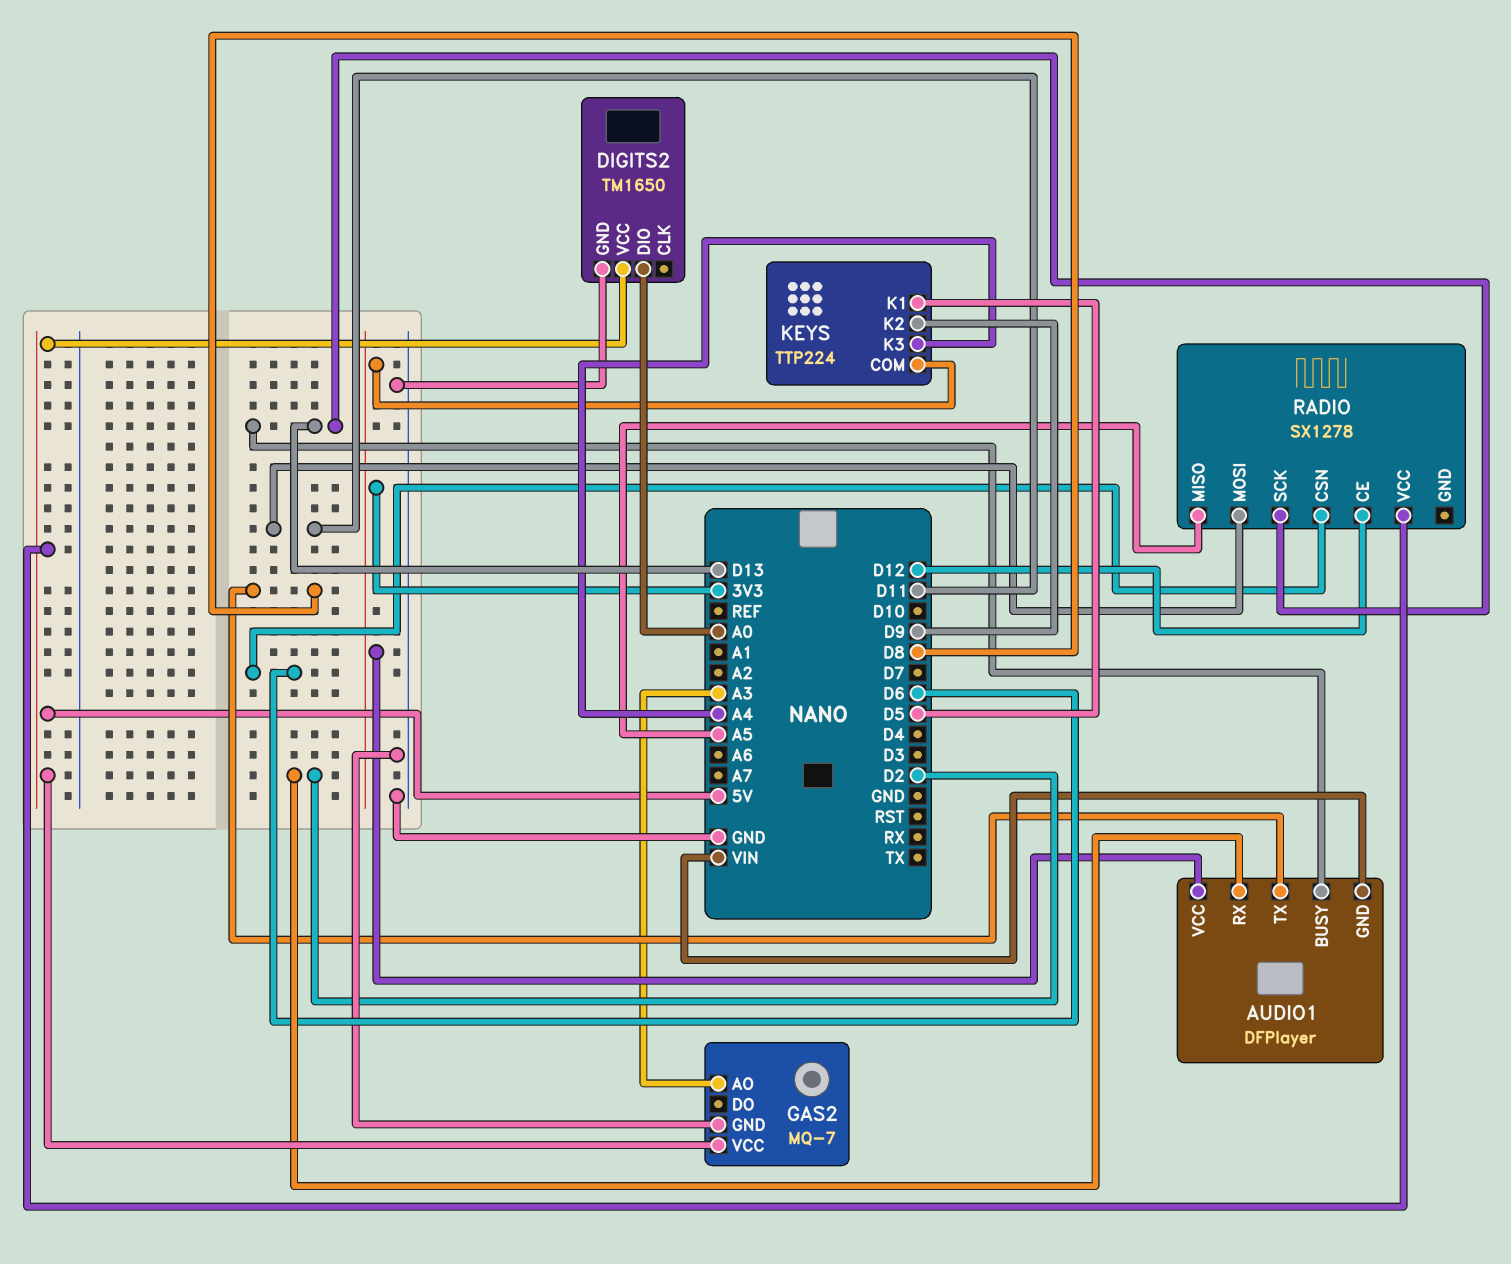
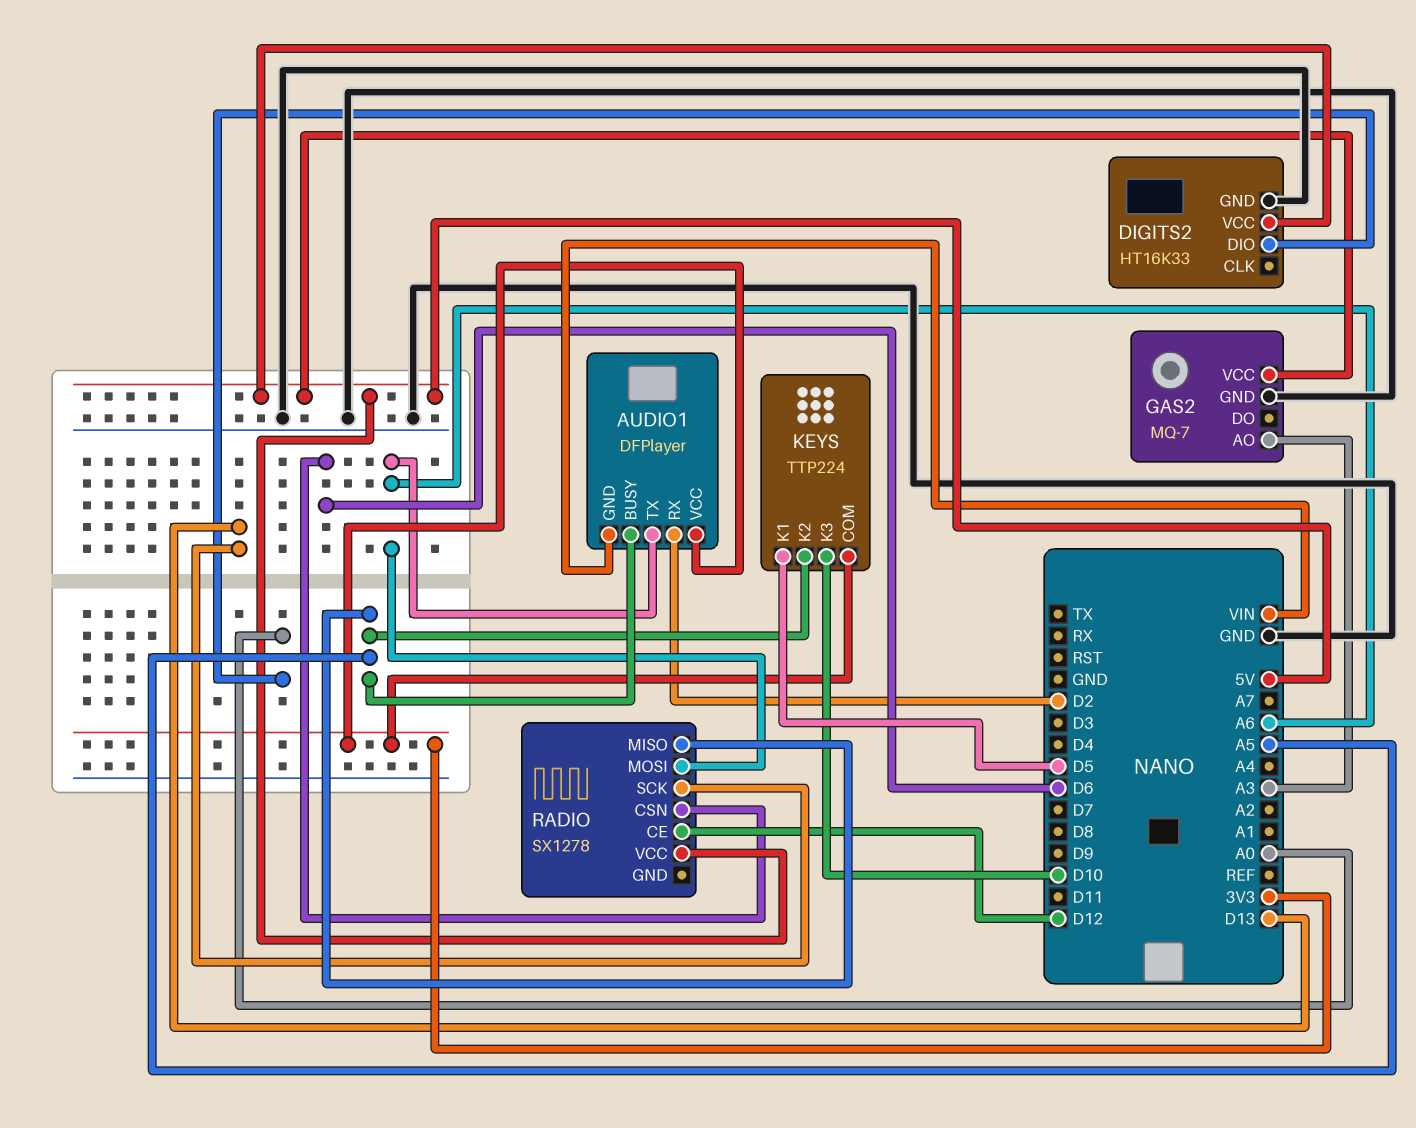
AUDIO1 pin BUSY: D13 -> A5
AUDIO1 pin TX: D8 -> A6
DIGITS2: TM1650 -> HT16K33
KEYS pin K2: D9 -> A5
KEYS pin K3: A4 -> D10
RADIO pin MOSI: D11 -> A6

